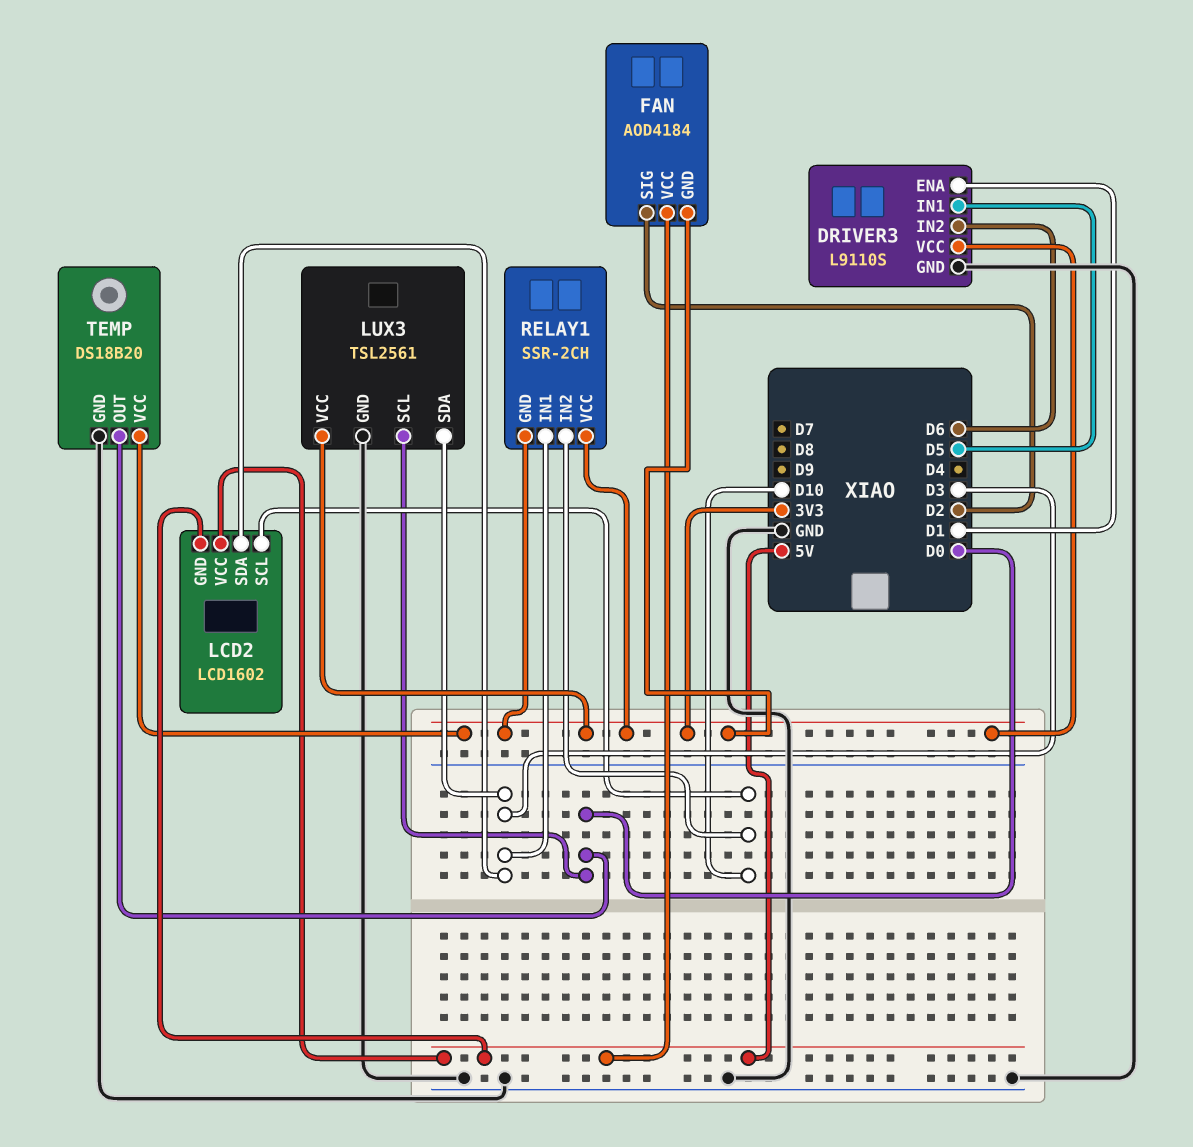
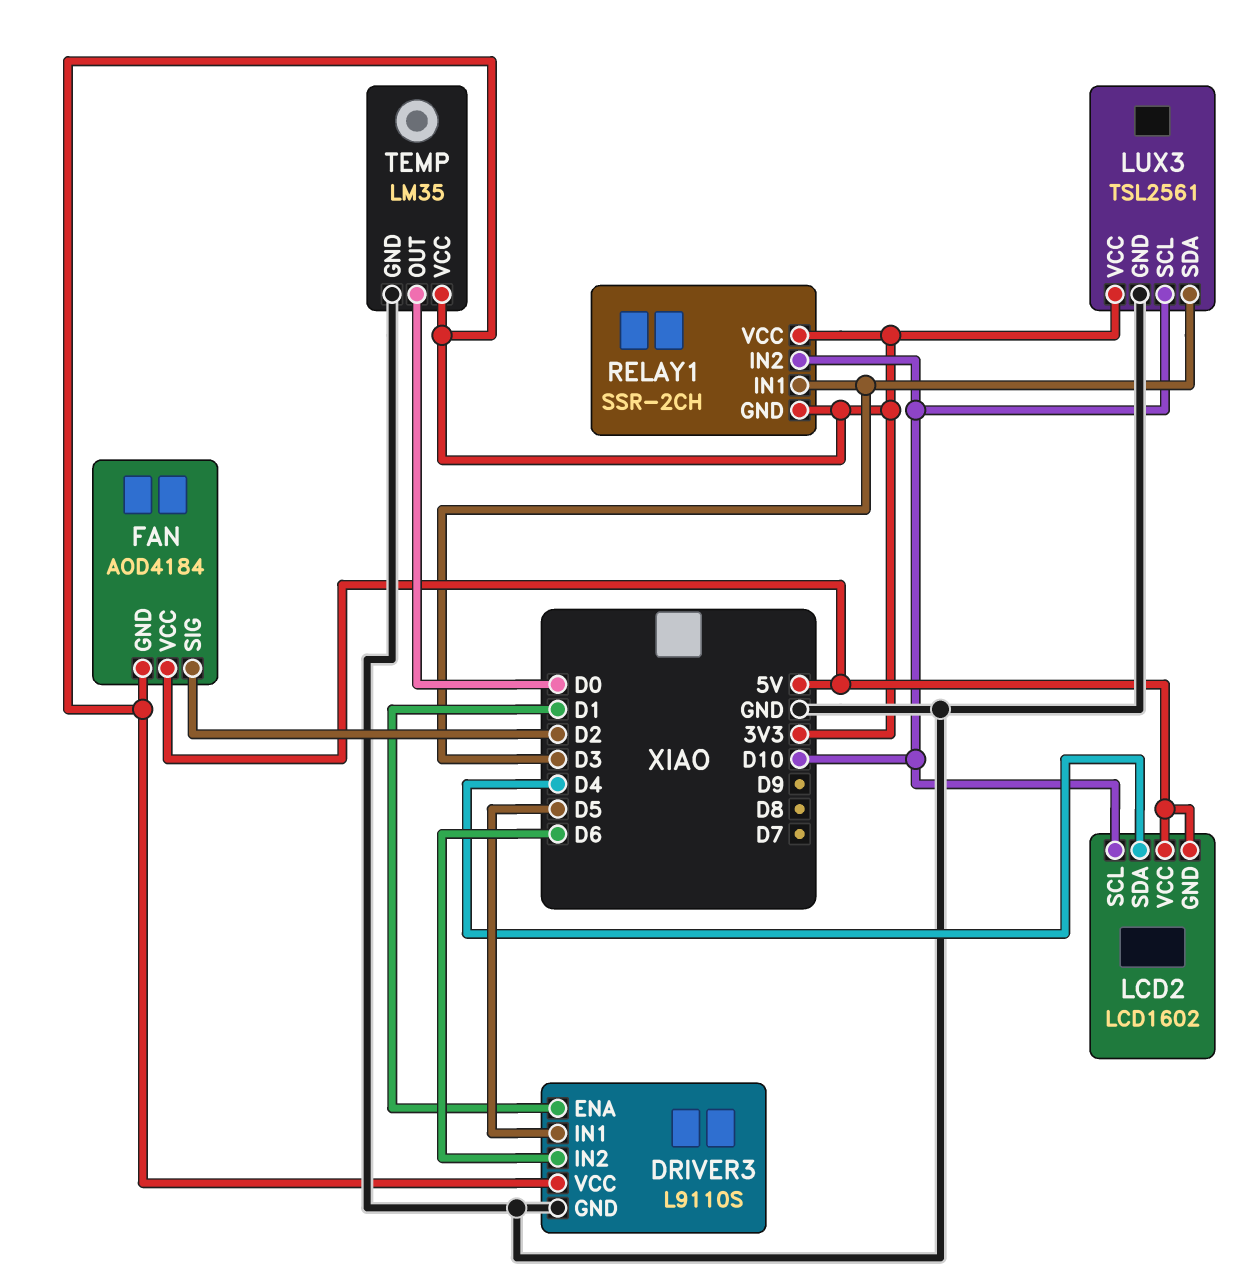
LCD2 pin SDA: D3 -> D4
LUX3 pin SCL: D0 -> D10
TEMP: DS18B20 -> LM35

